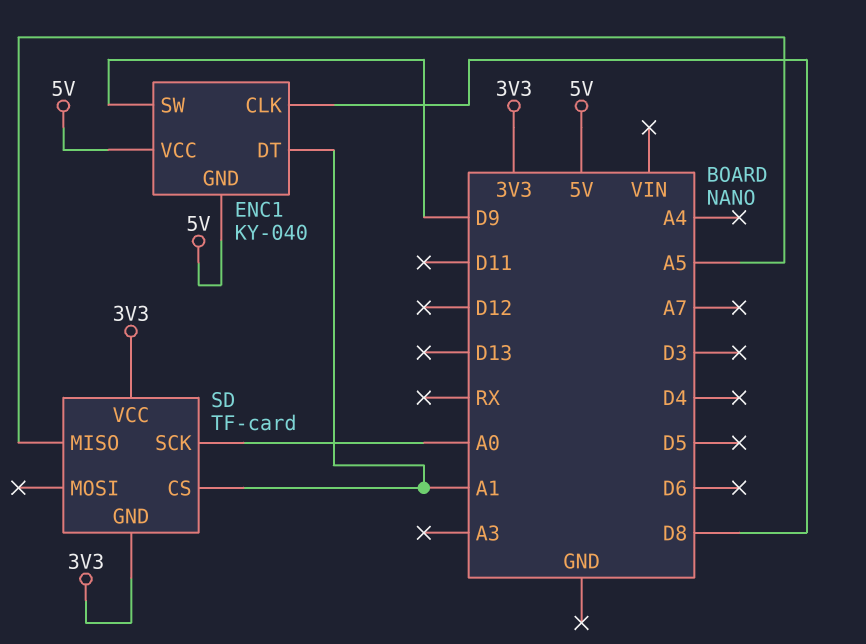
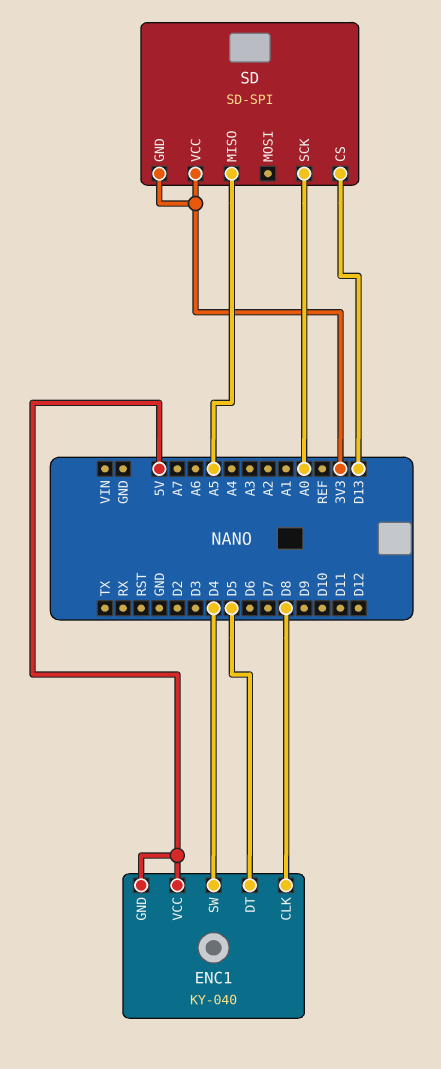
ENC1 pin DT: A1 -> D5
ENC1 pin SW: D9 -> D4
SD: TF-card -> SD-SPI
SD pin CS: A1 -> D13

